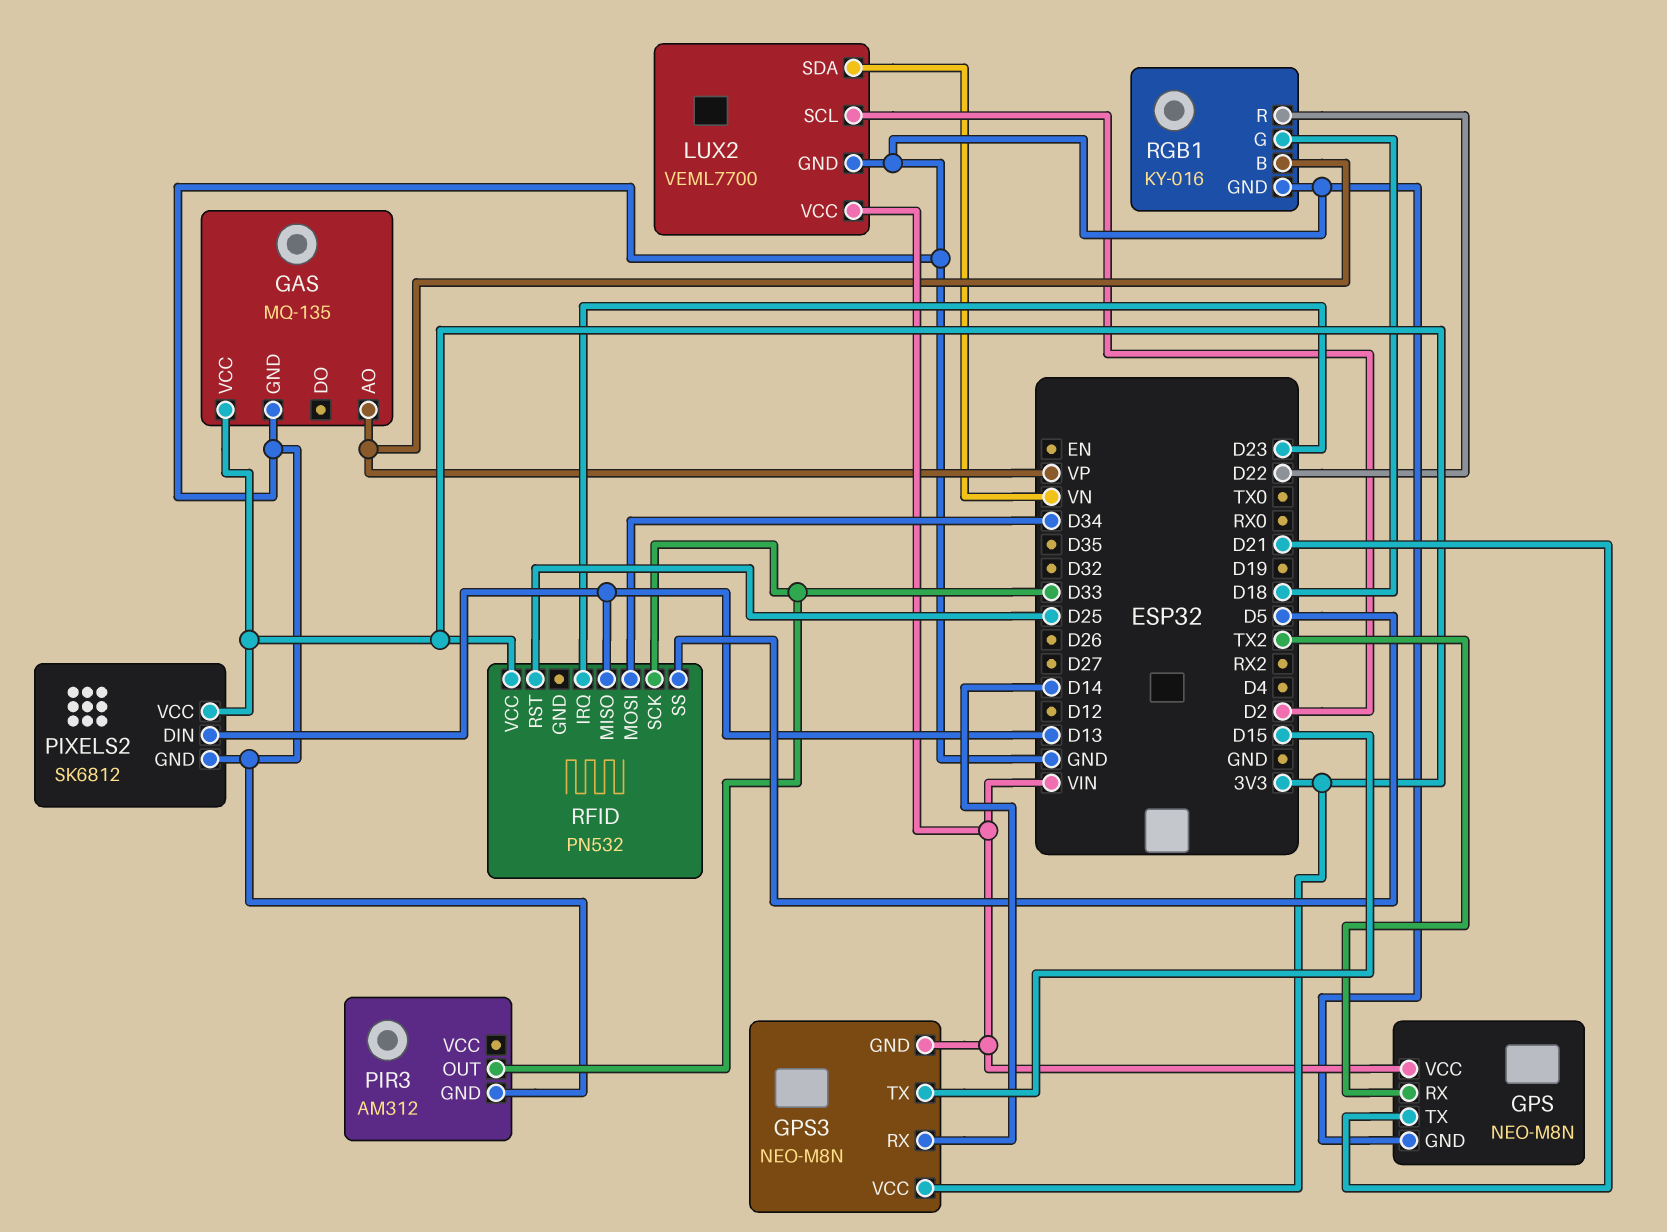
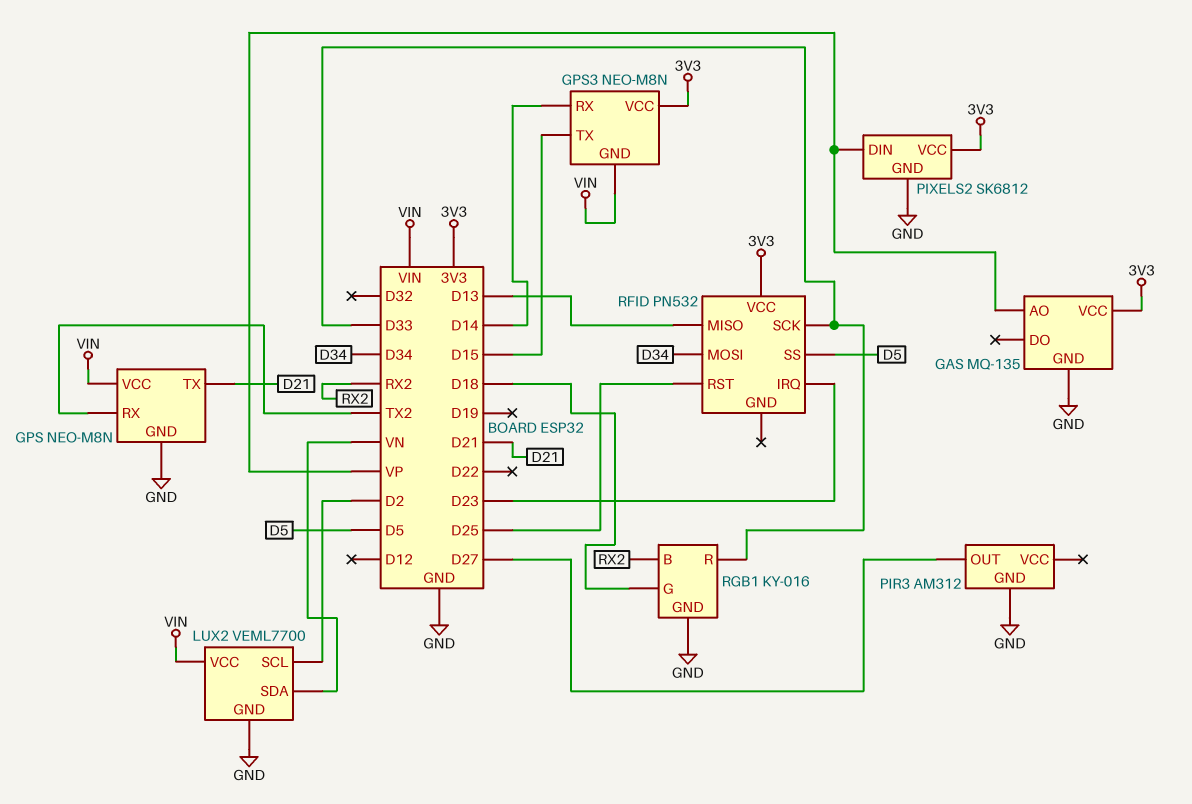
PIR3 pin OUT: D33 -> D27
PIXELS2 pin DIN: D13 -> VP
RGB1 pin B: VP -> RX2
RGB1 pin R: D22 -> D33

